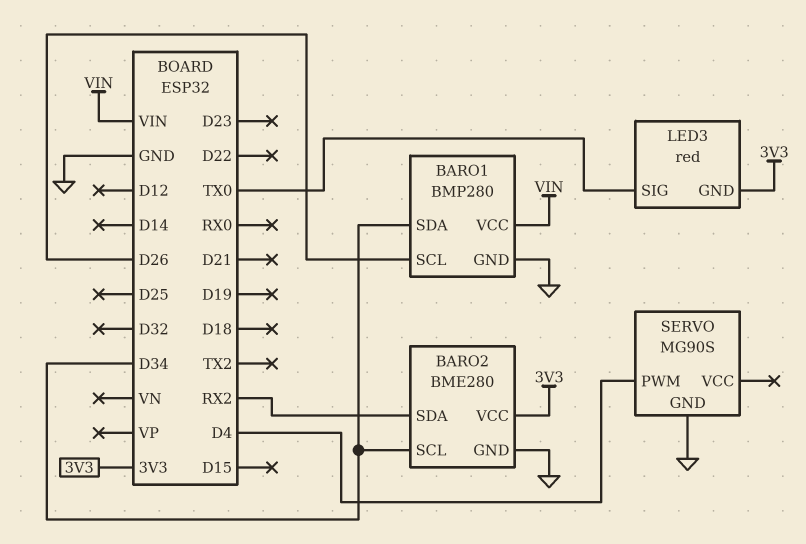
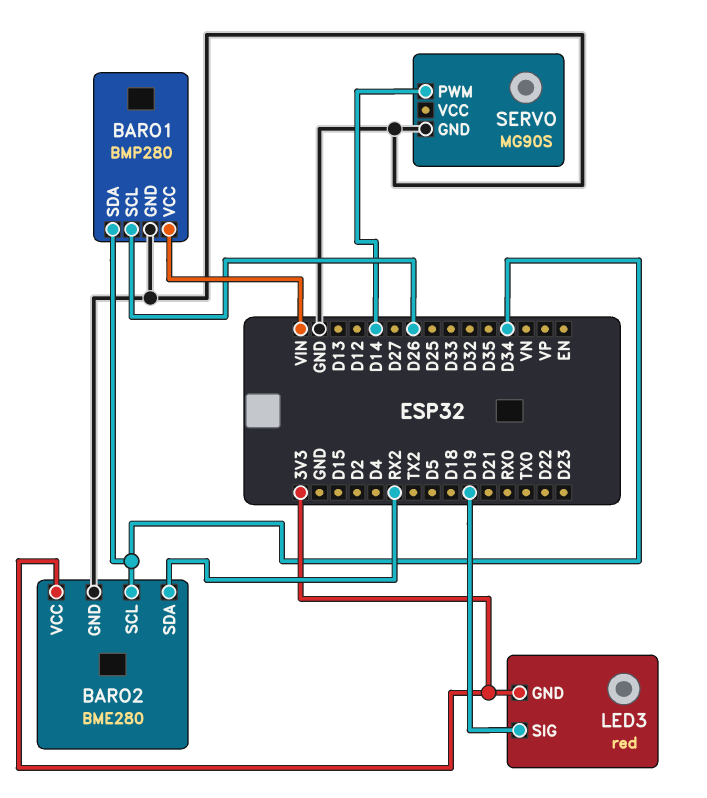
LED3 pin SIG: TX0 -> D19
SERVO pin PWM: D4 -> D14

